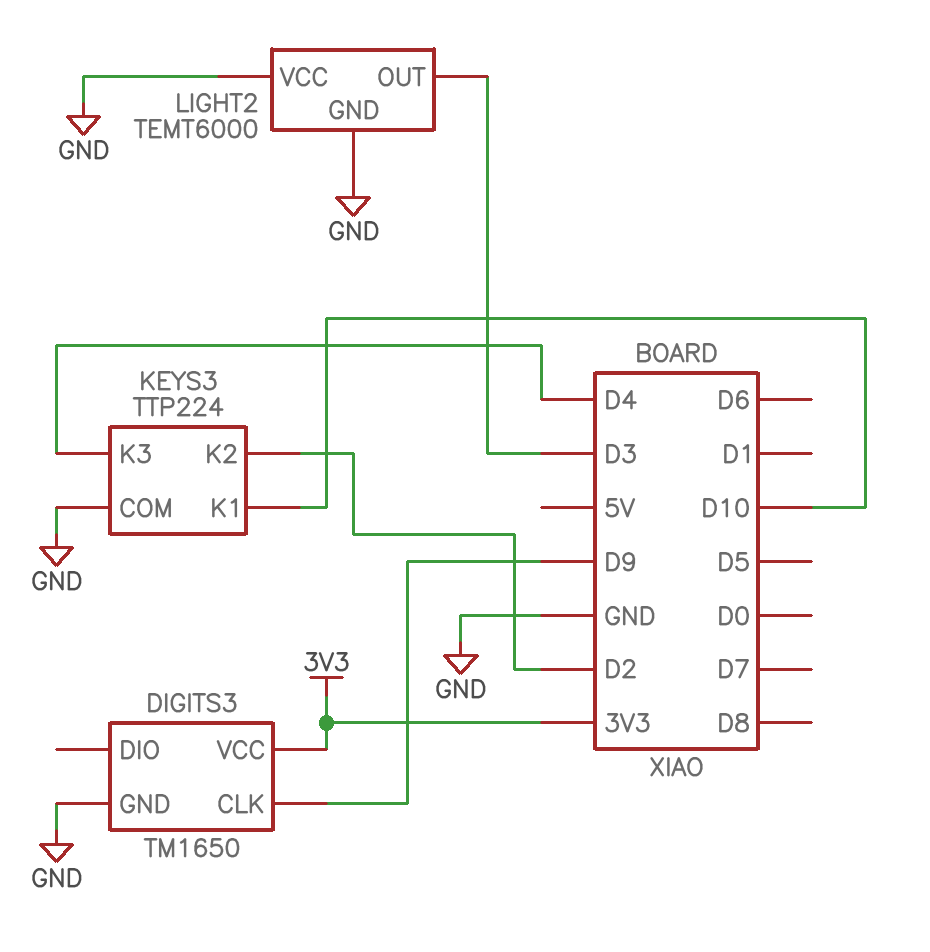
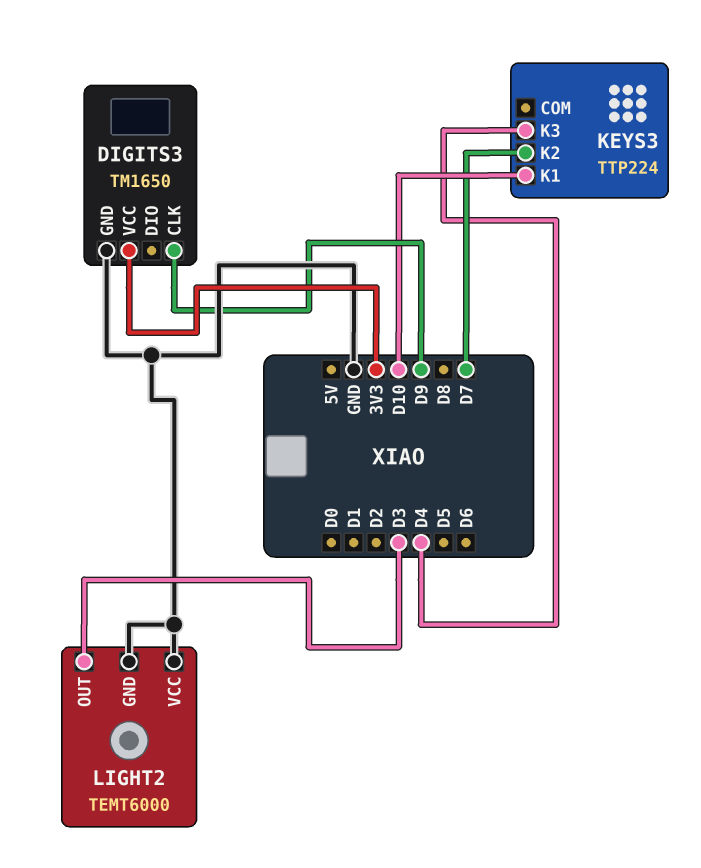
KEYS3 pin COM: GND -> none
KEYS3 pin K2: D2 -> D7

